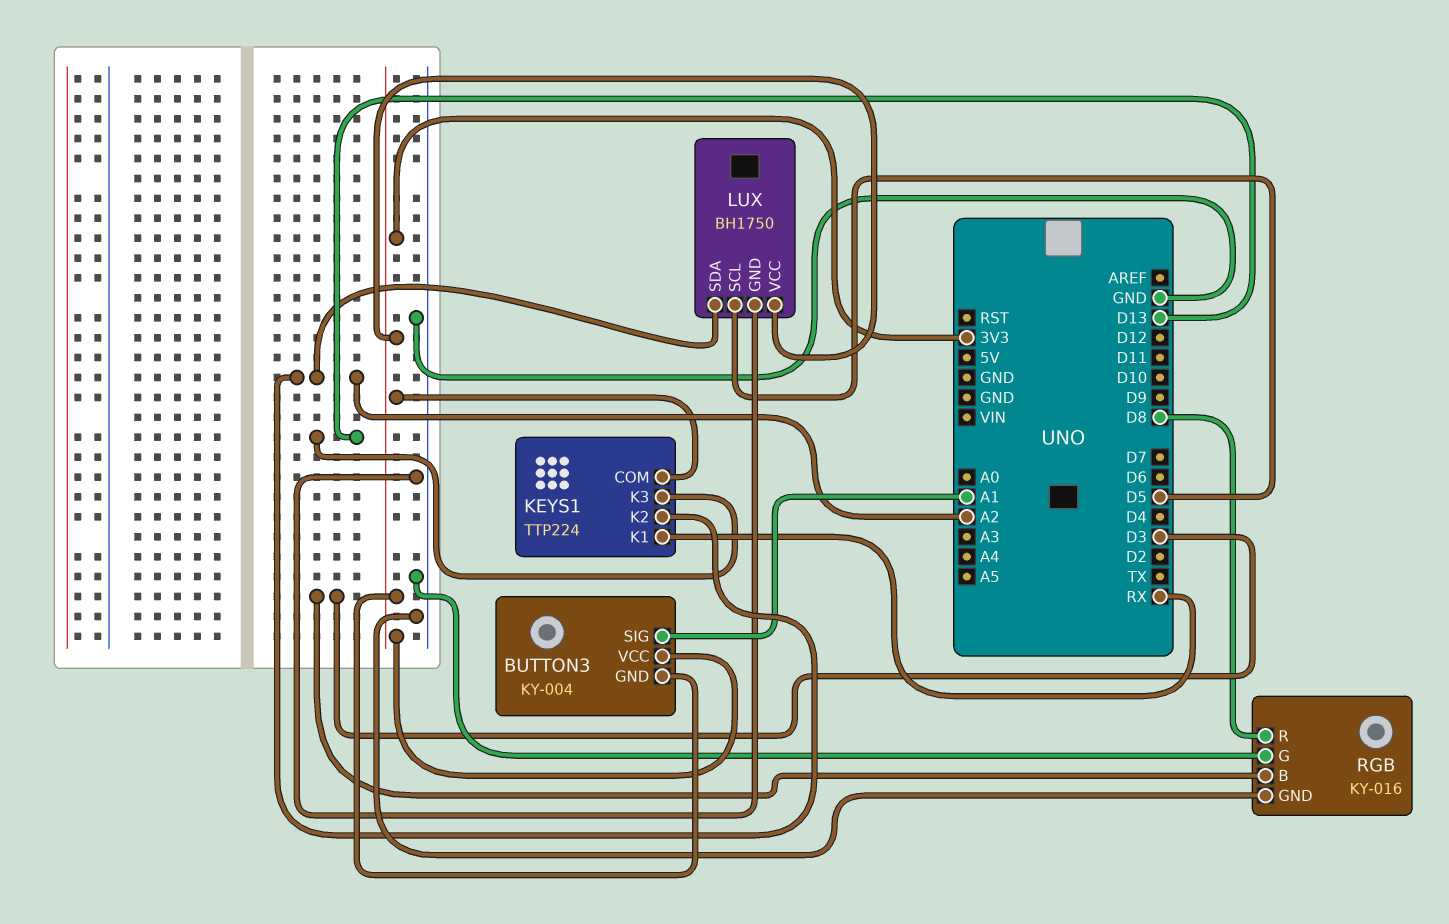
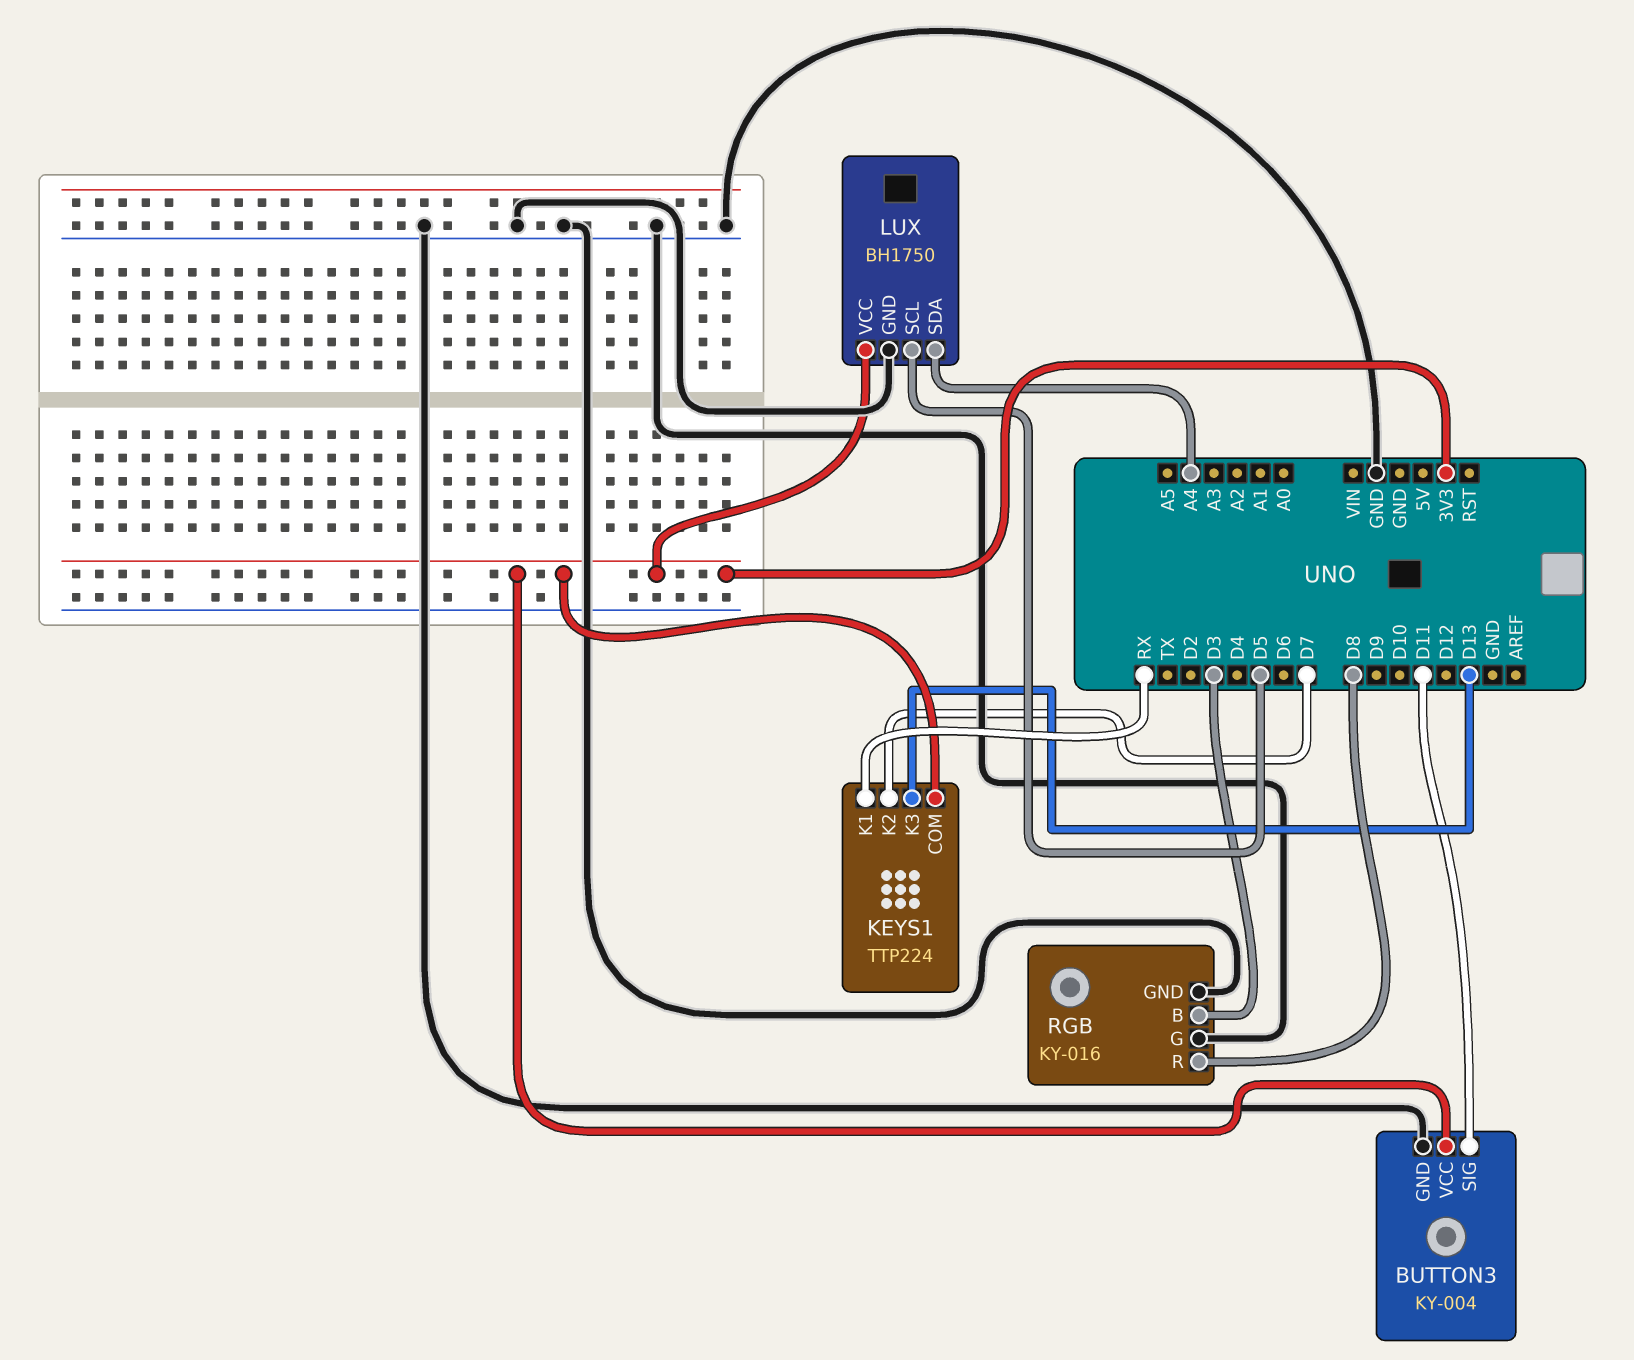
BUTTON3 pin GND: 3V3 -> GND
BUTTON3 pin SIG: A1 -> D11
KEYS1 pin K2: A2 -> D7
LUX pin SDA: A2 -> A4

